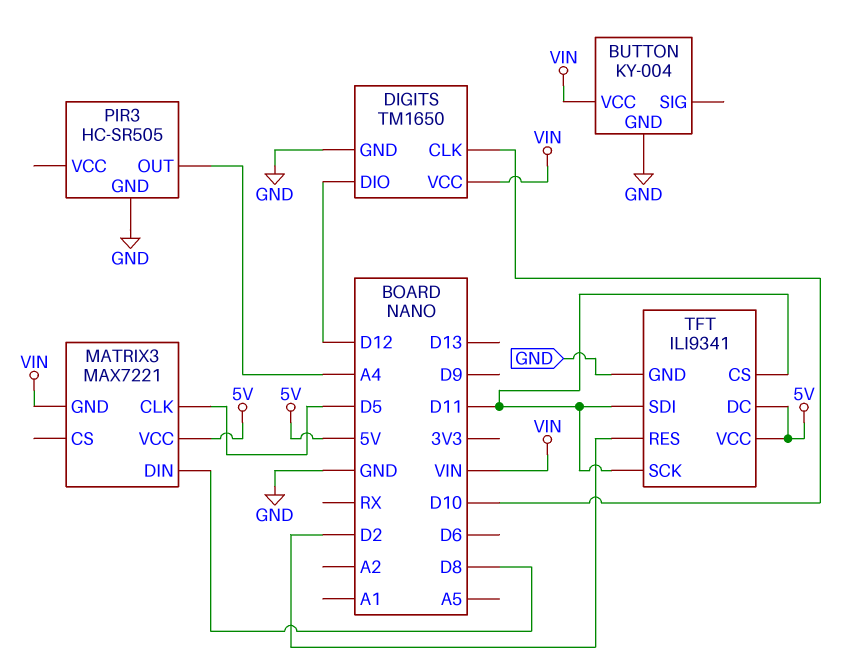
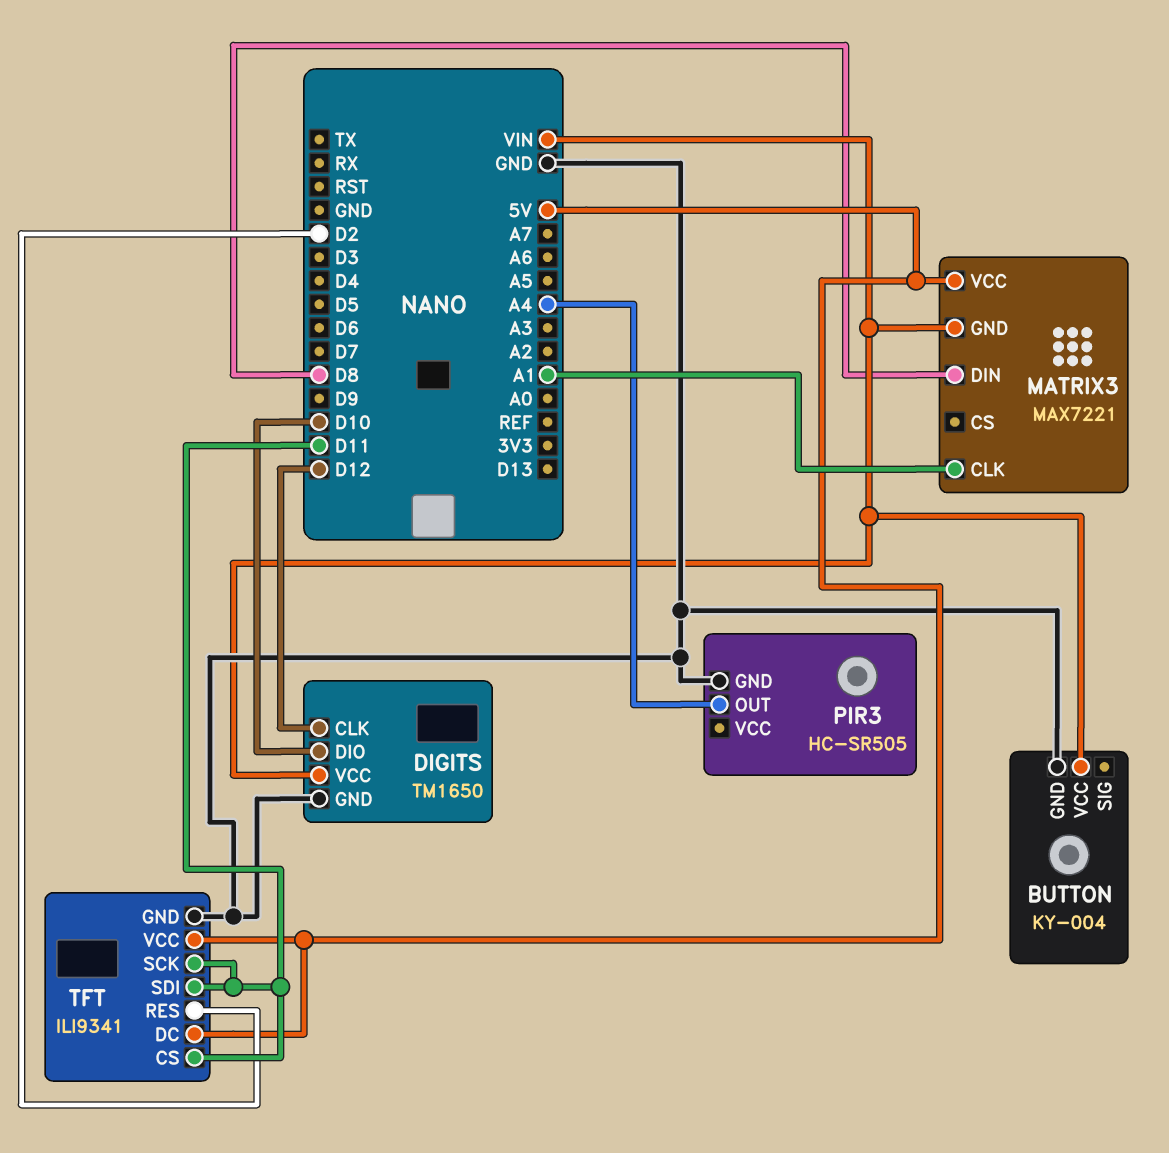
DIGITS pin CLK: D10 -> D12
DIGITS pin DIO: D12 -> D10
MATRIX3 pin CLK: D5 -> A1

